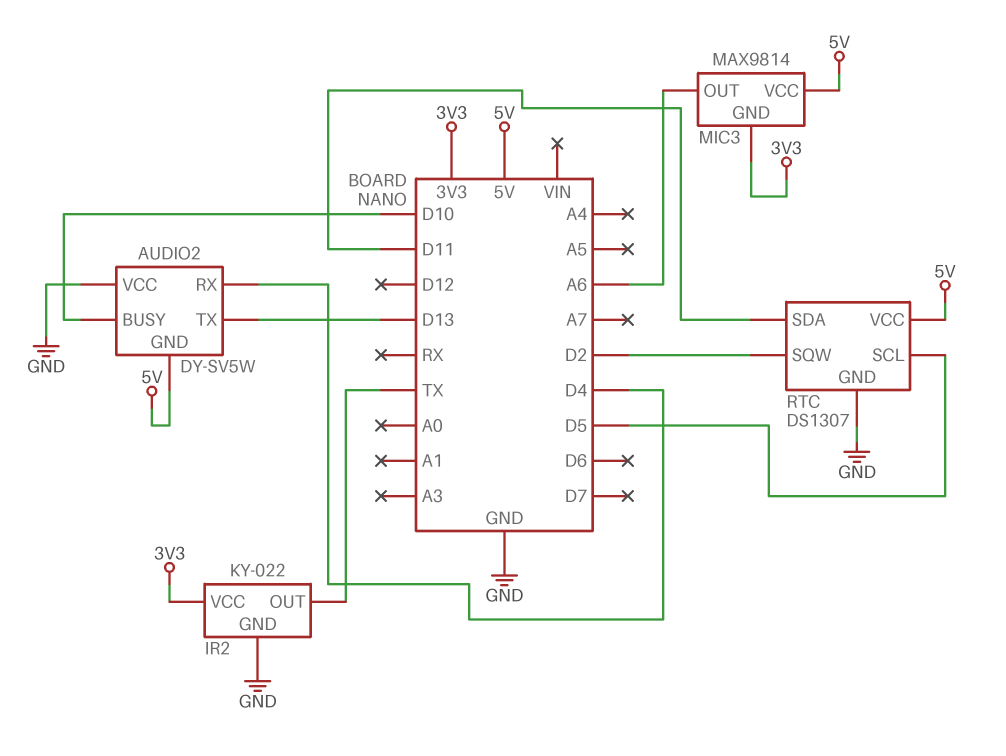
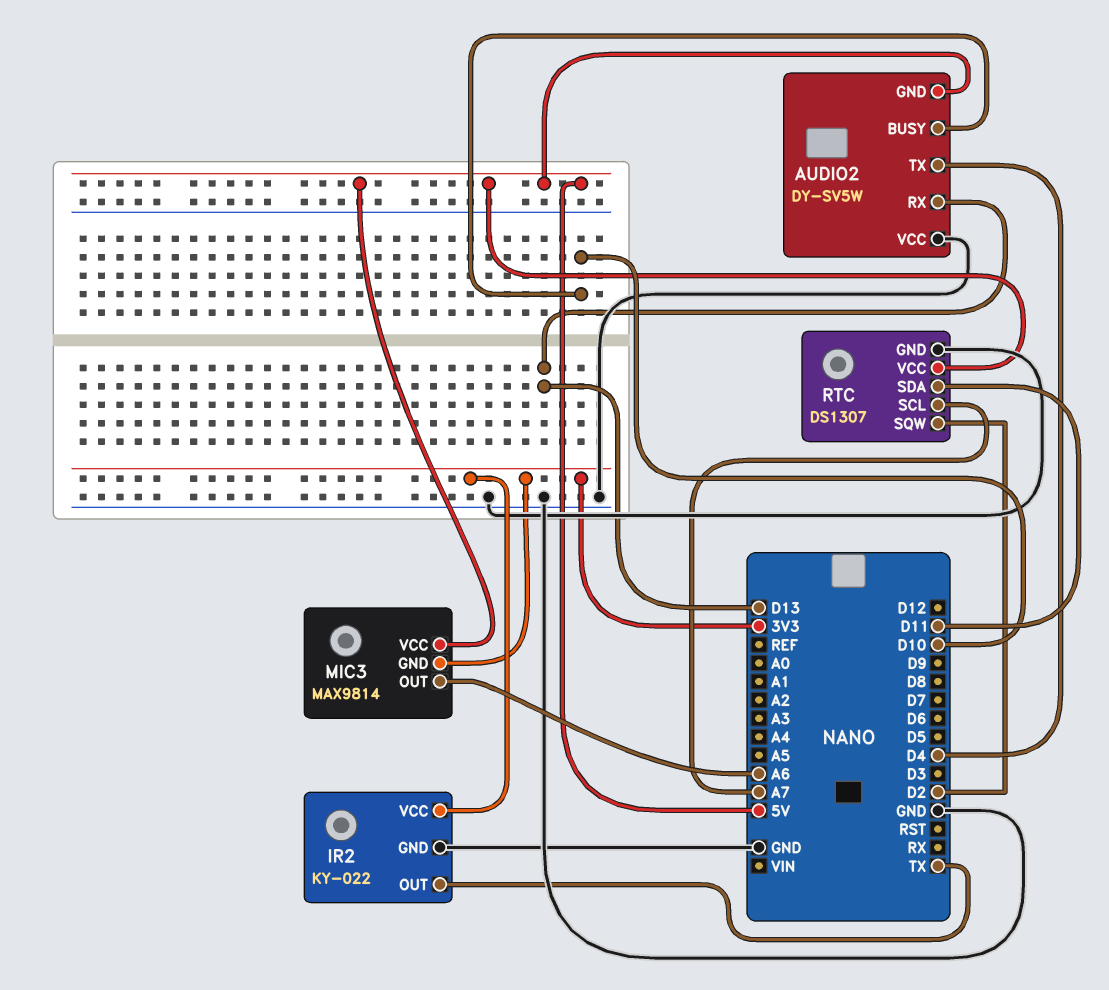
AUDIO2 pin RX: D4 -> D13
AUDIO2 pin TX: D13 -> D4
RTC pin SCL: D5 -> A7

